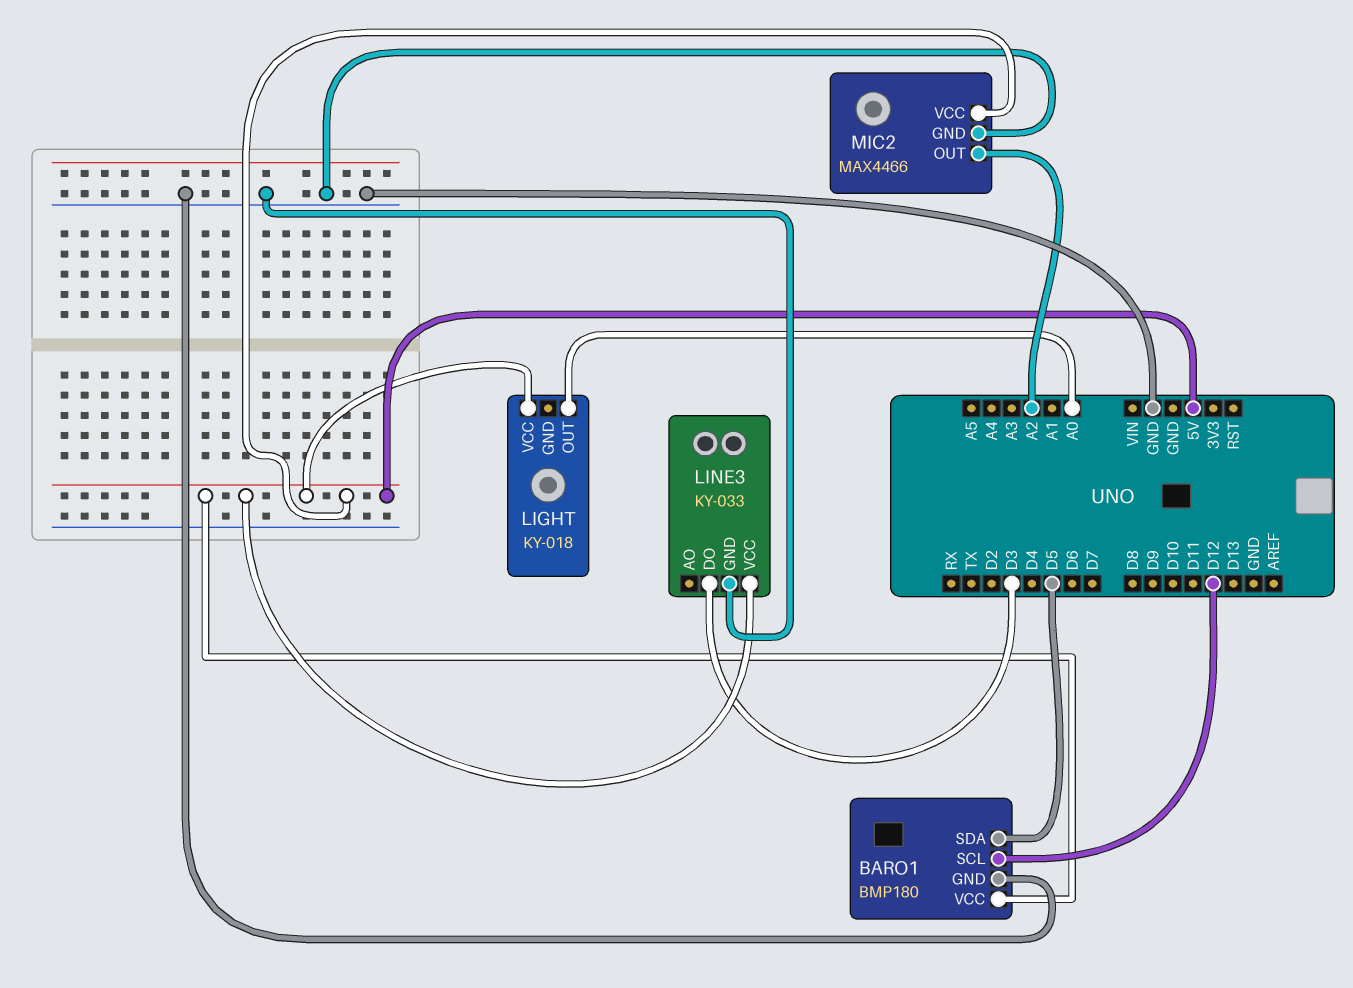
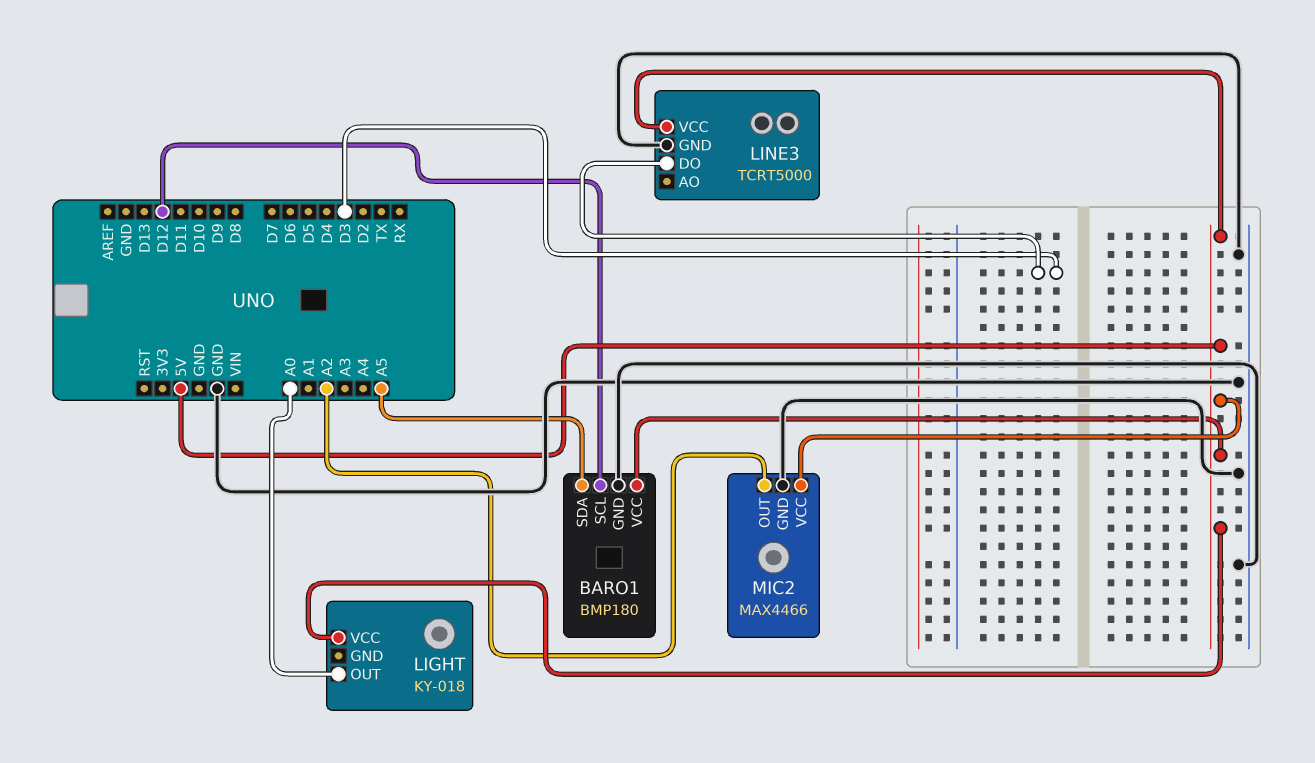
BARO1 pin SDA: D5 -> A5
LINE3: KY-033 -> TCRT5000

